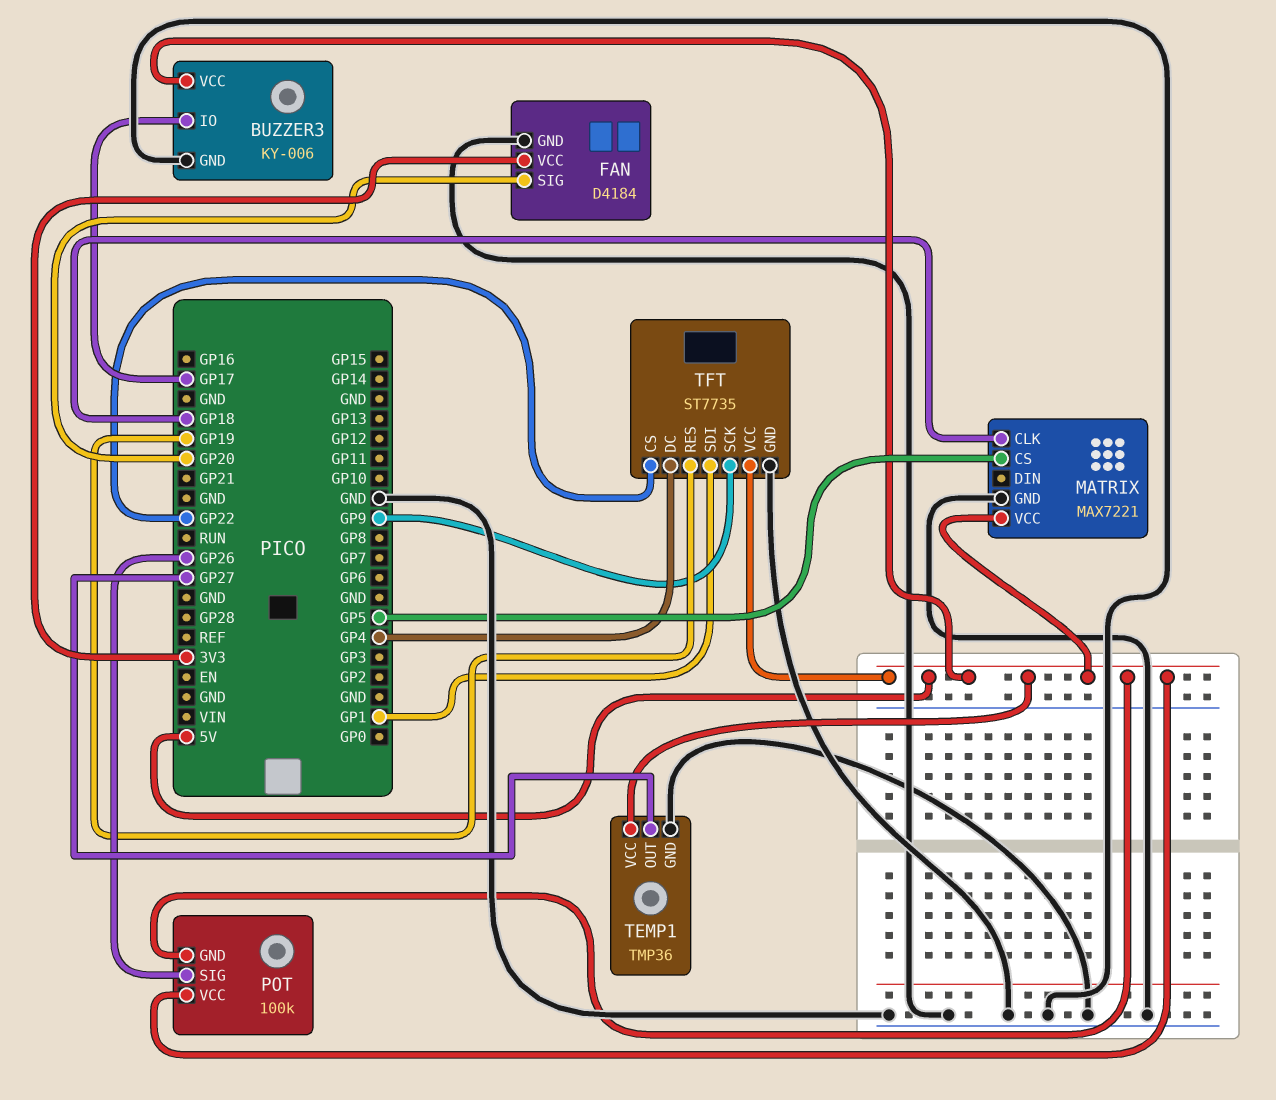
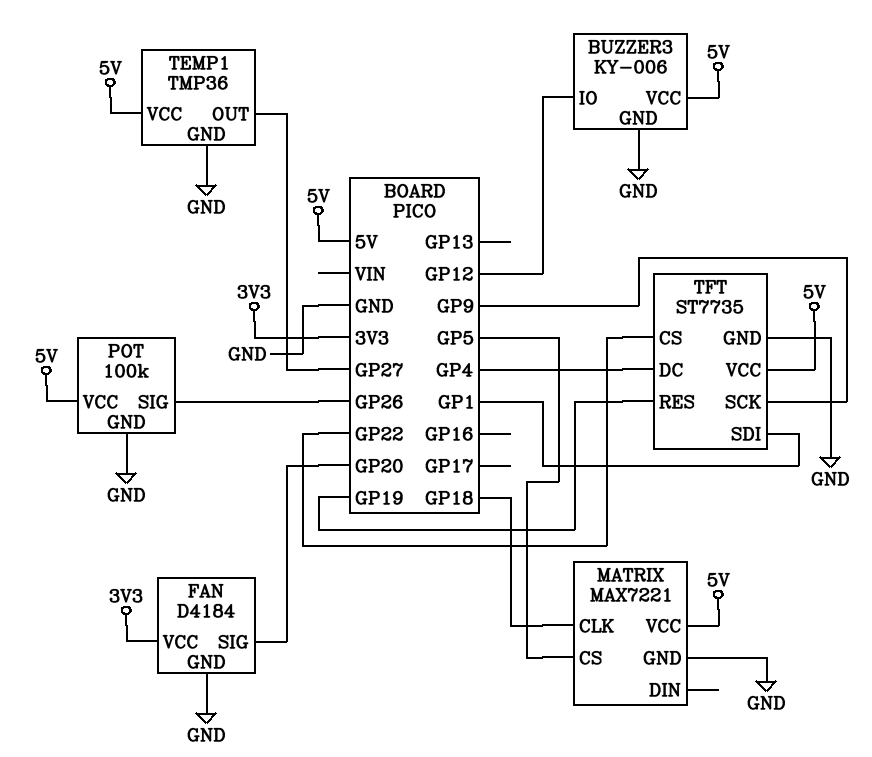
BUZZER3 pin IO: GP17 -> GP12
POT pin GND: 5V -> GND

